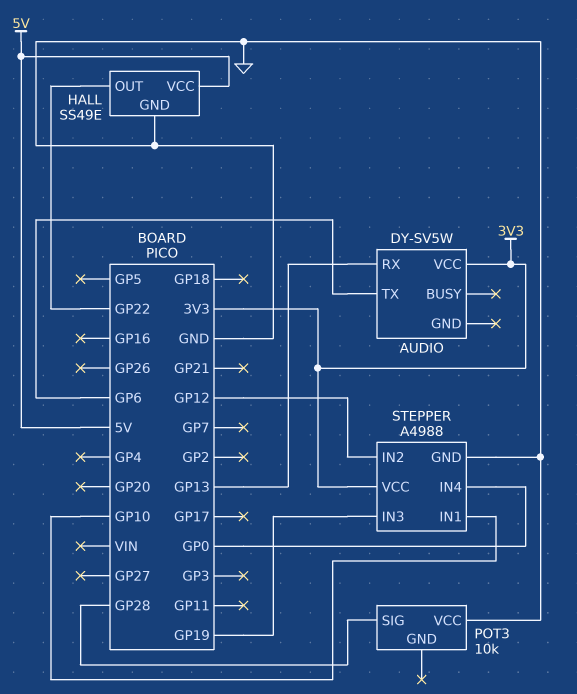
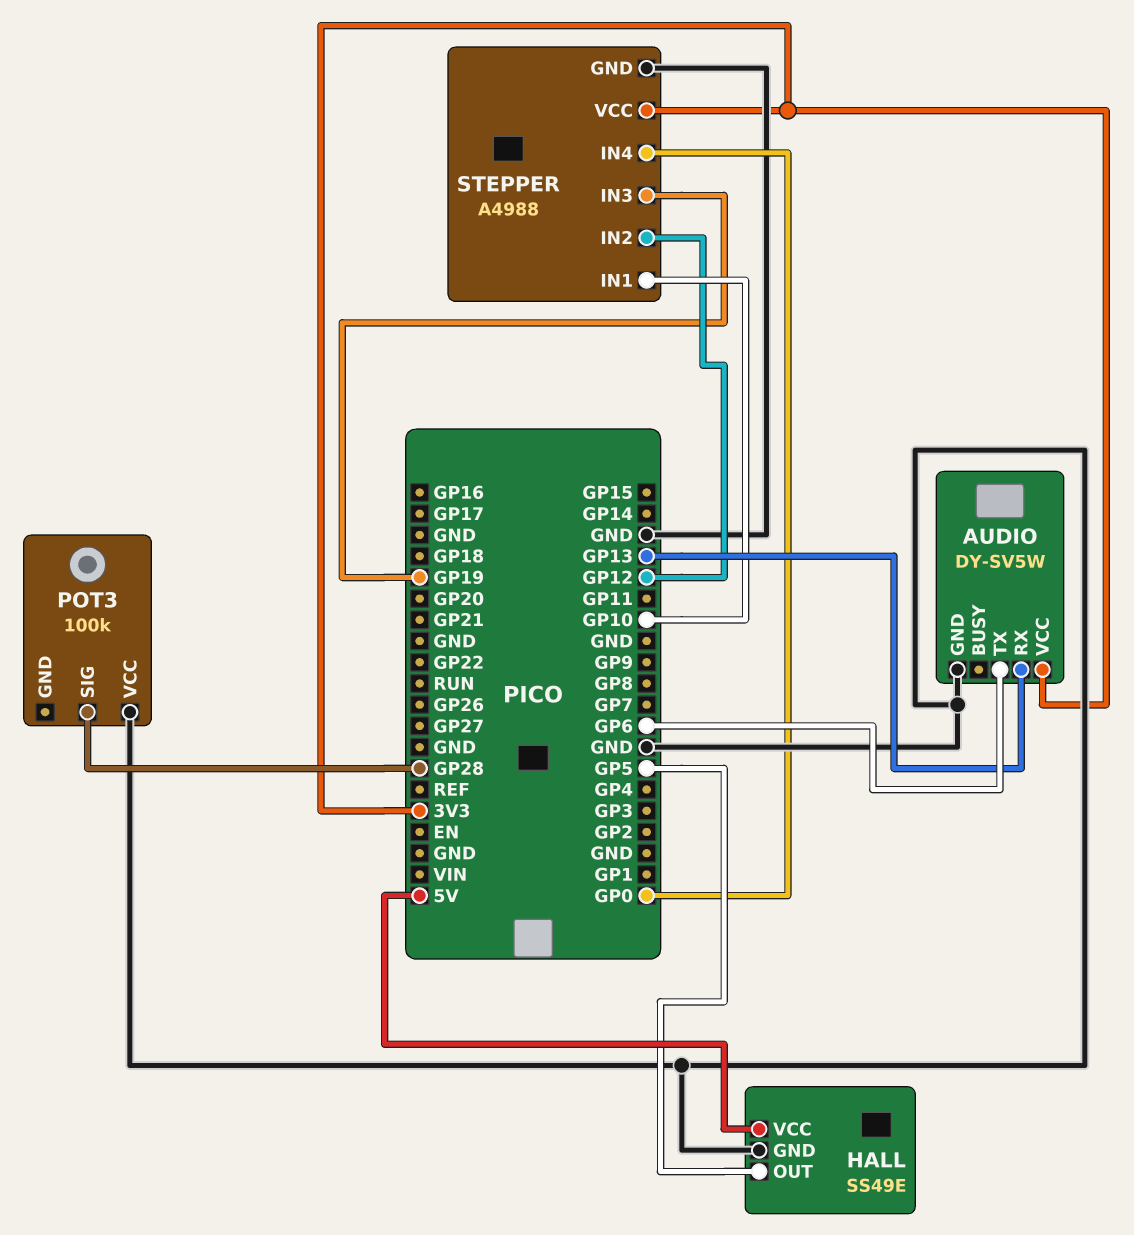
AUDIO pin GND: none -> GND
HALL pin OUT: GP22 -> GP5
POT3: 10k -> 100k

